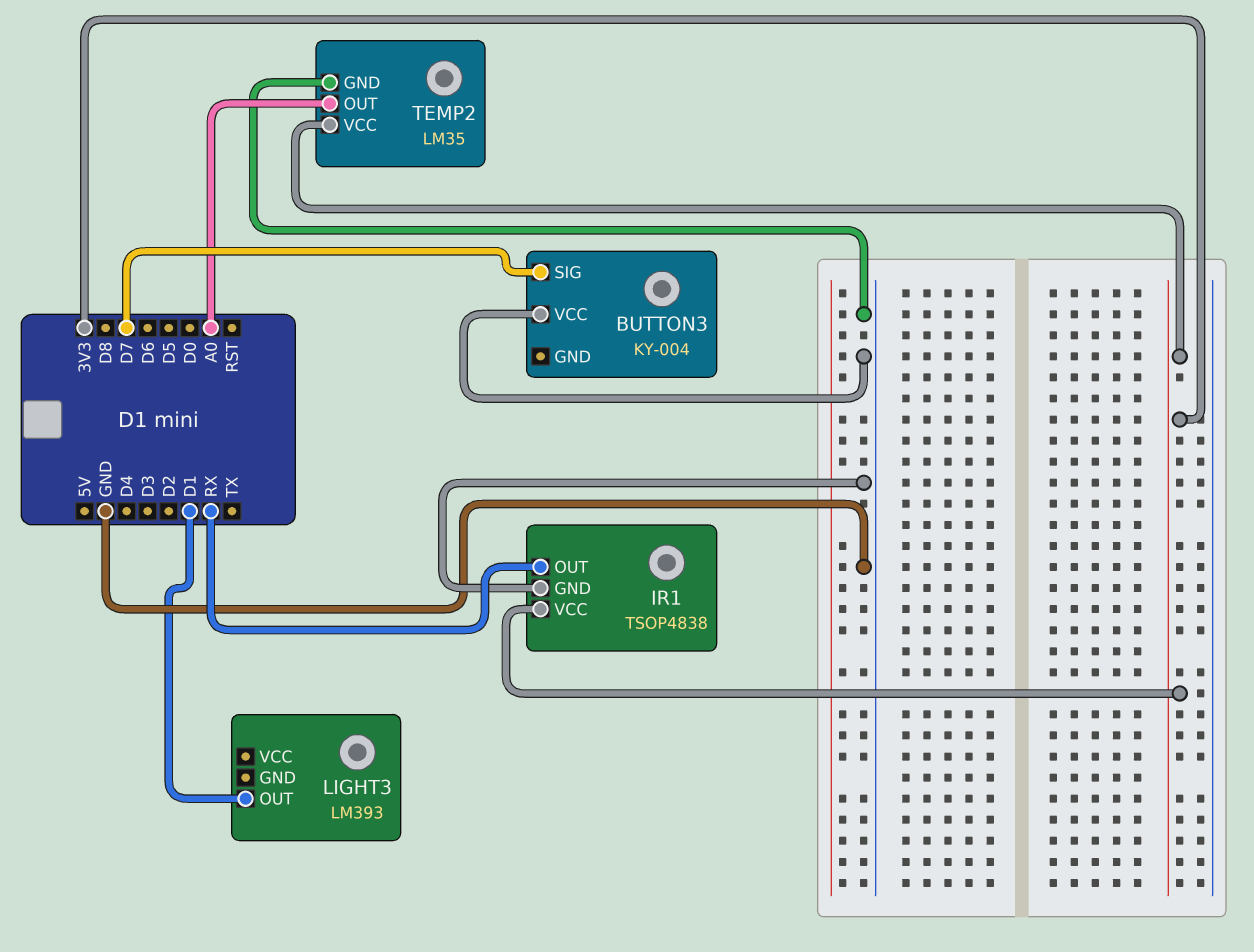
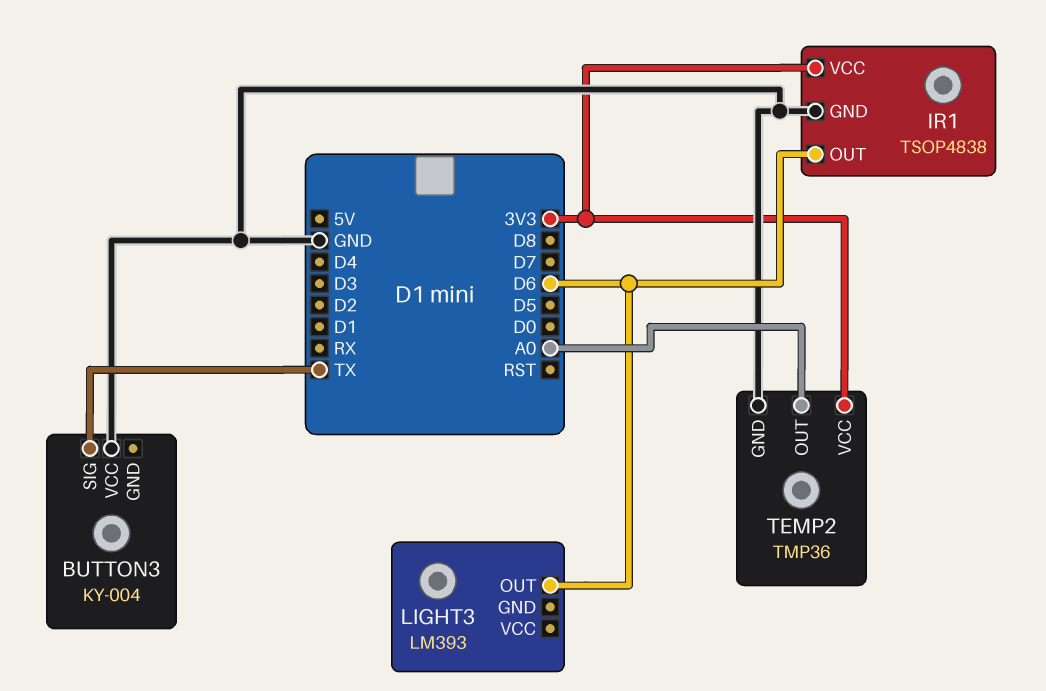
BUTTON3 pin SIG: D7 -> TX
IR1 pin OUT: RX -> D6
LIGHT3 pin OUT: D1 -> D6
TEMP2: LM35 -> TMP36

